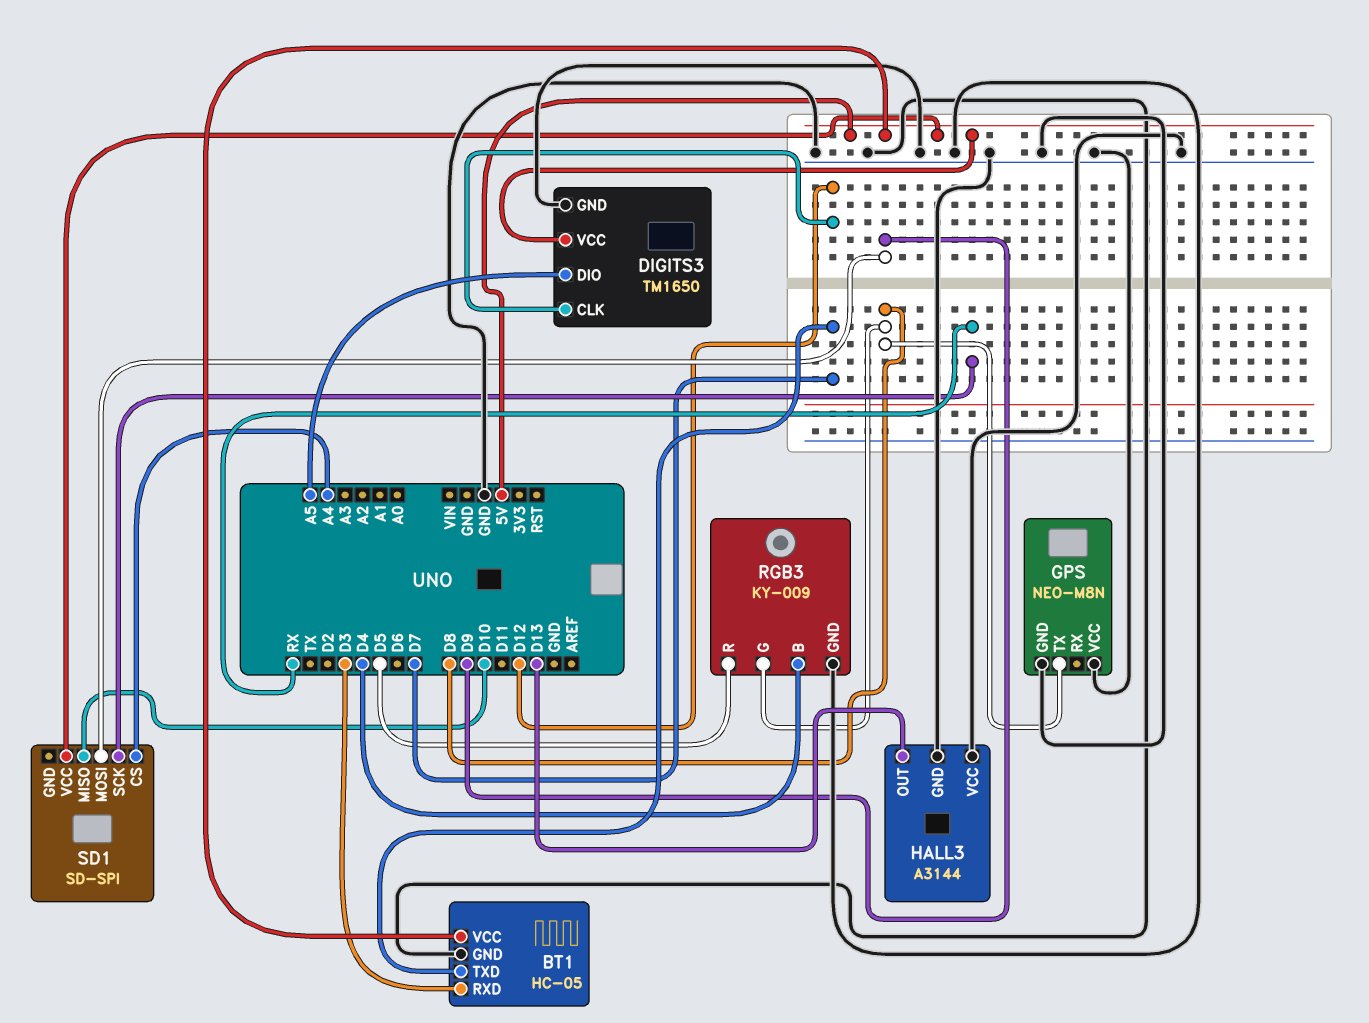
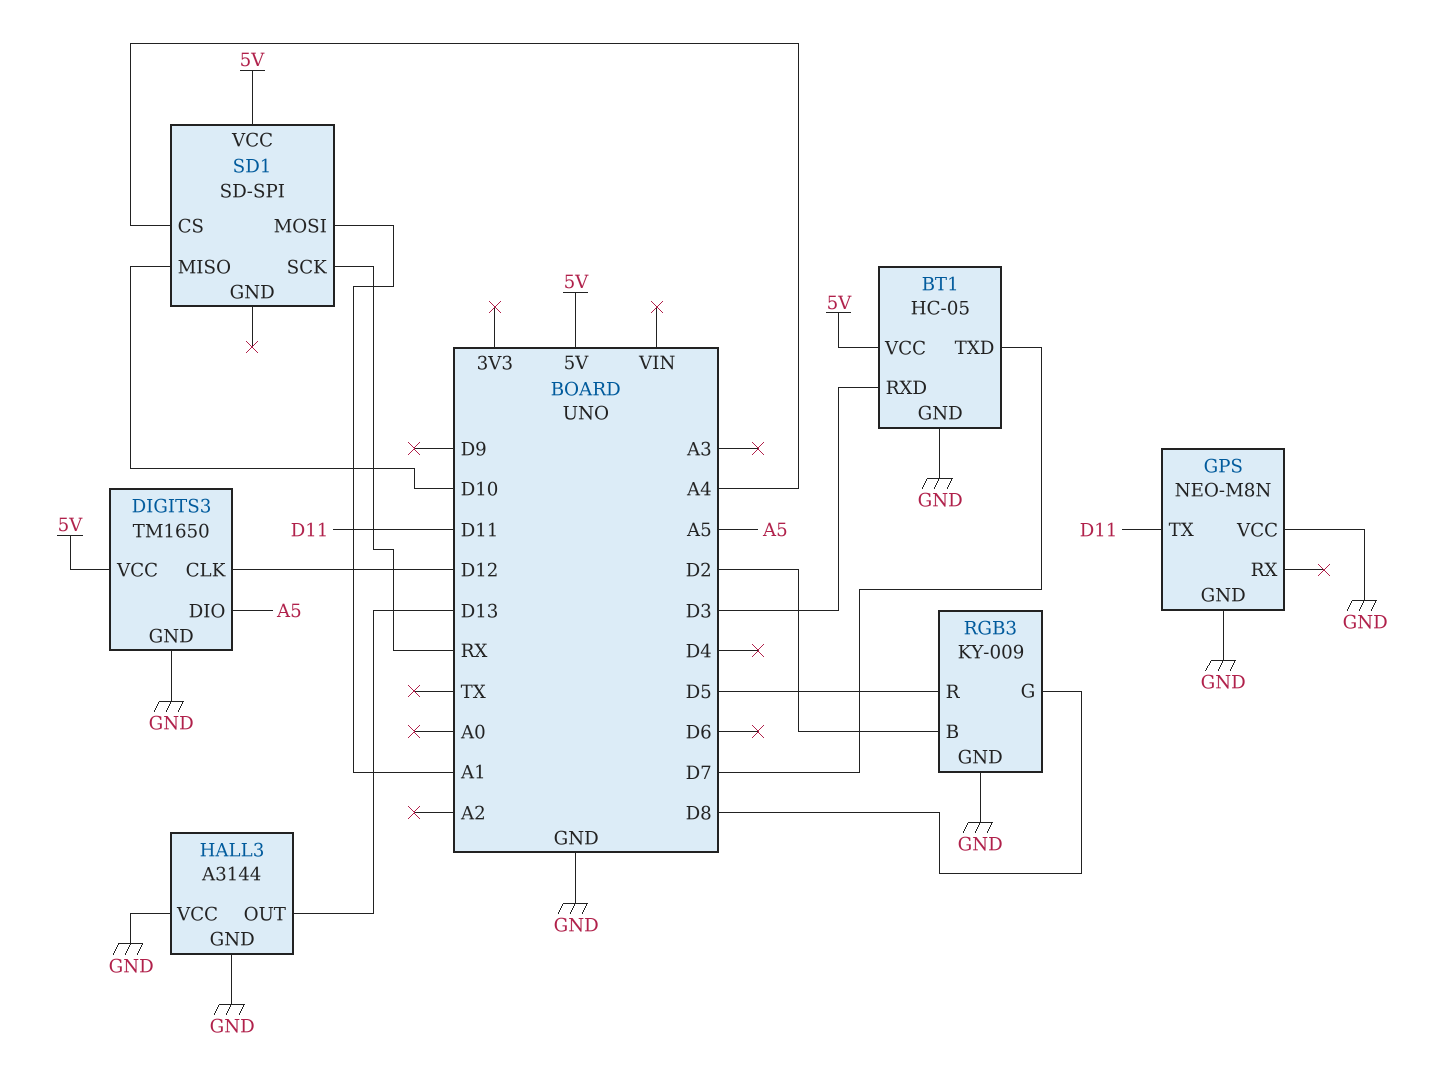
GPS pin TX: D8 -> D11
RGB3 pin B: D4 -> D2
SD1 pin MOSI: D9 -> A1

